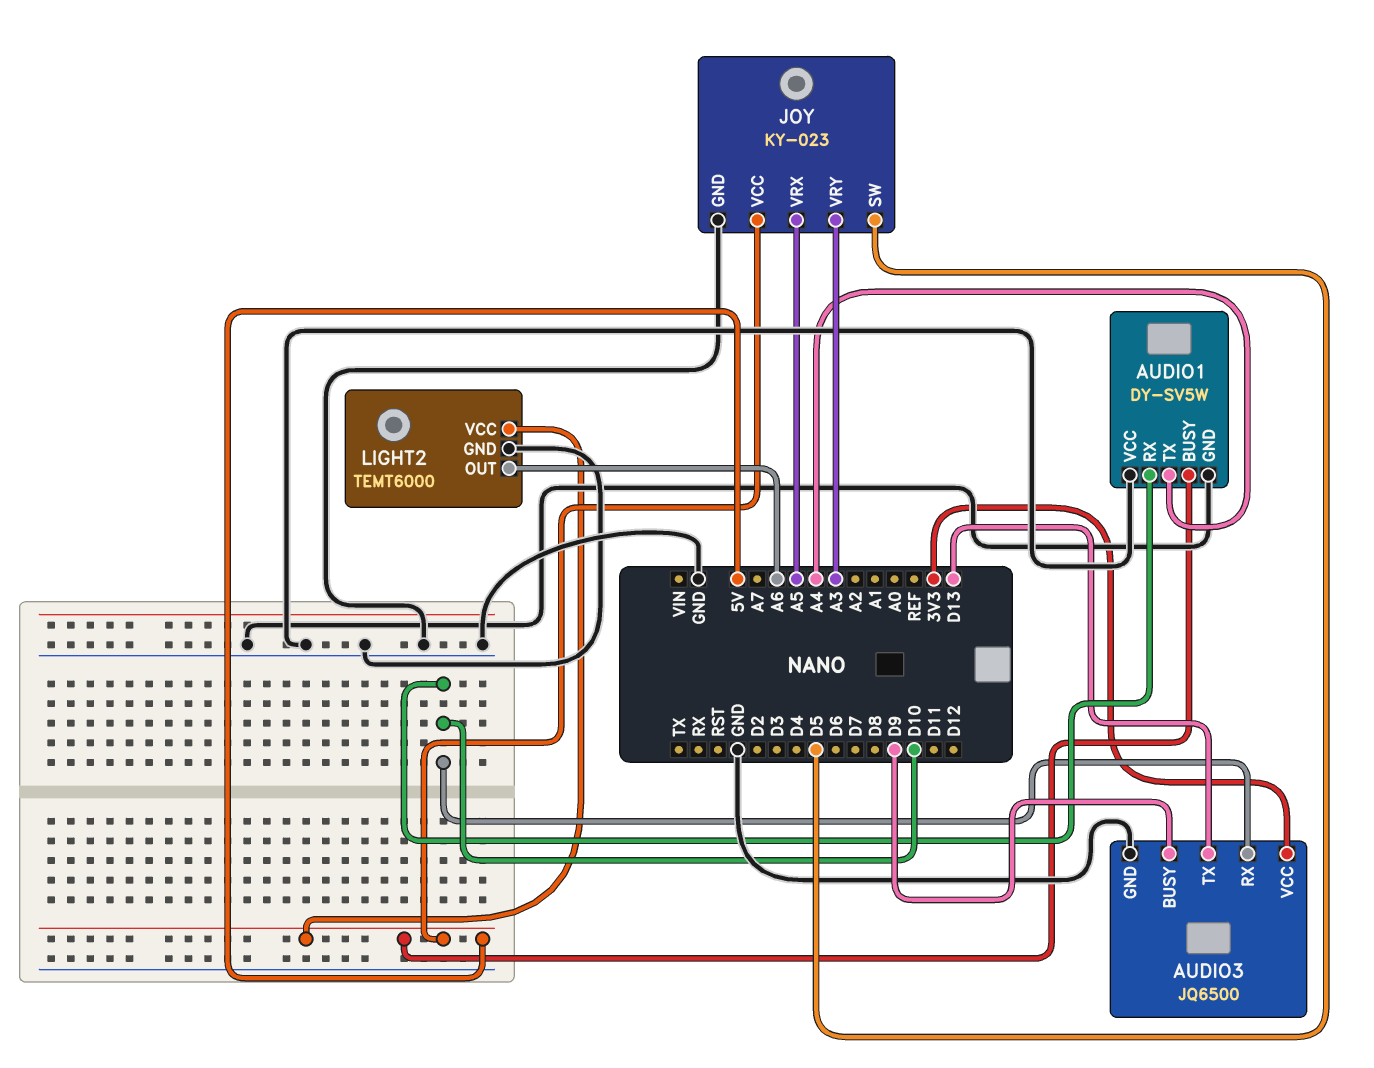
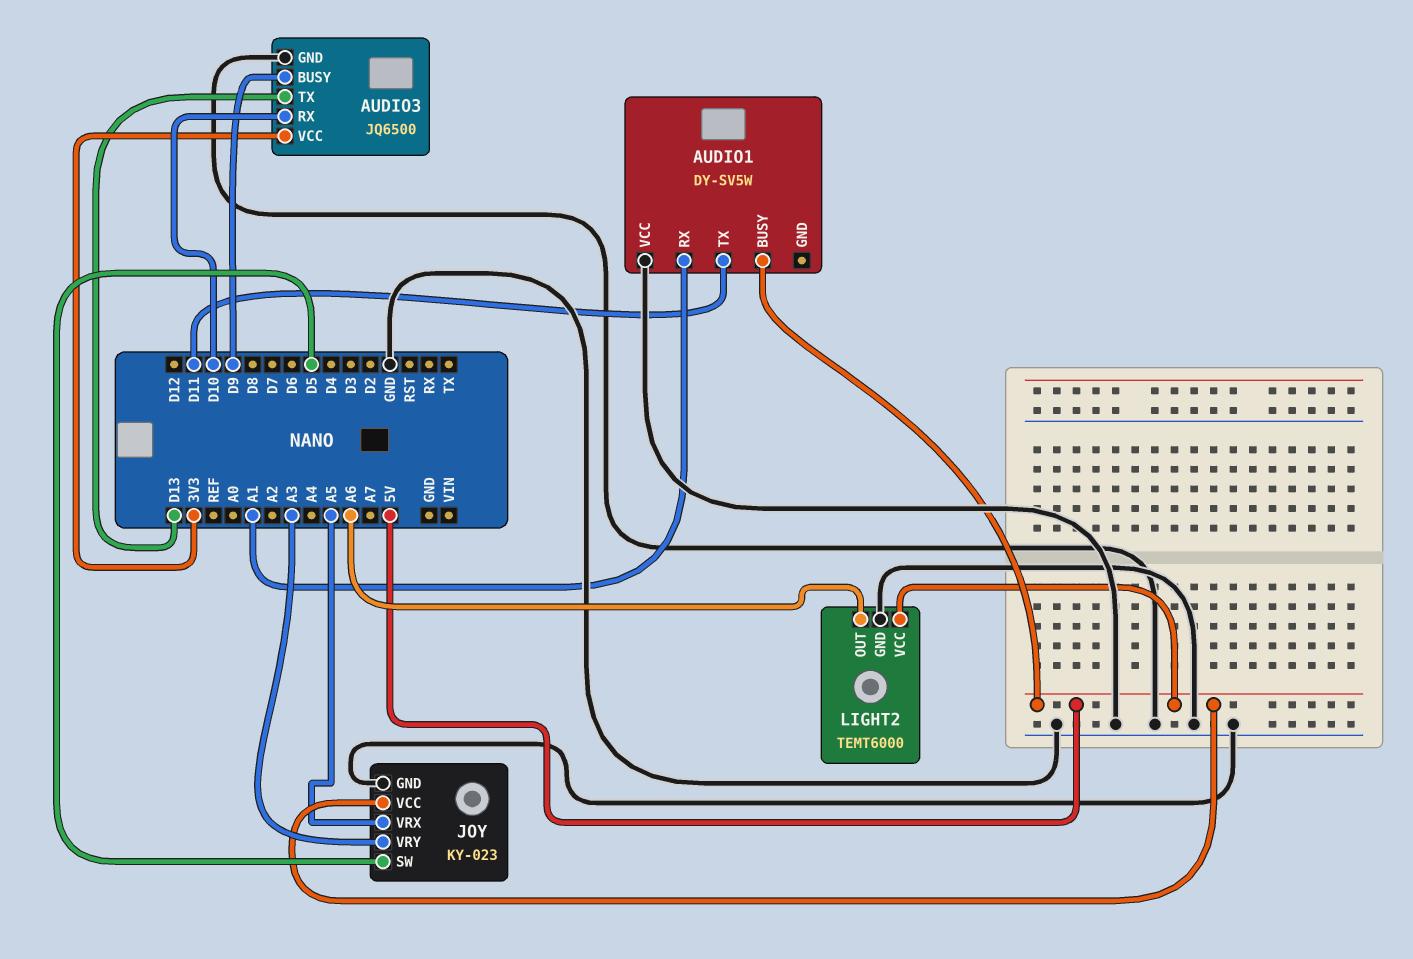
AUDIO1 pin GND: GND -> none
AUDIO1 pin RX: D10 -> A1
AUDIO1 pin TX: A4 -> D11

